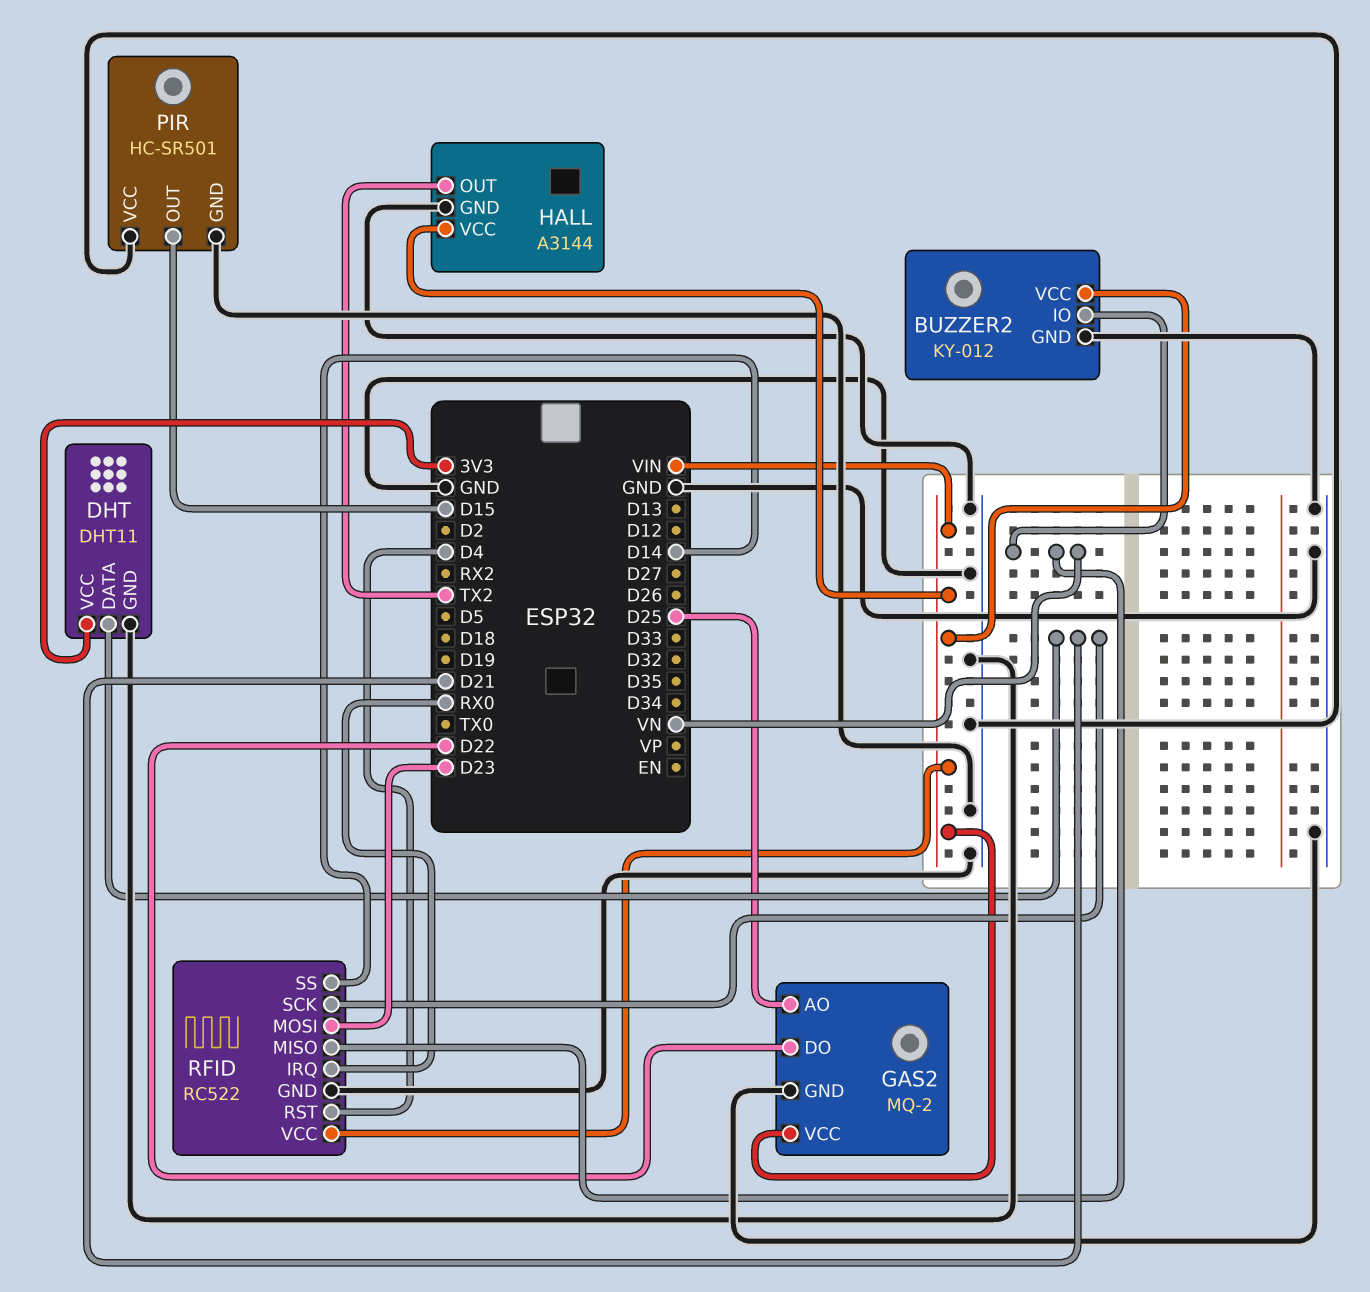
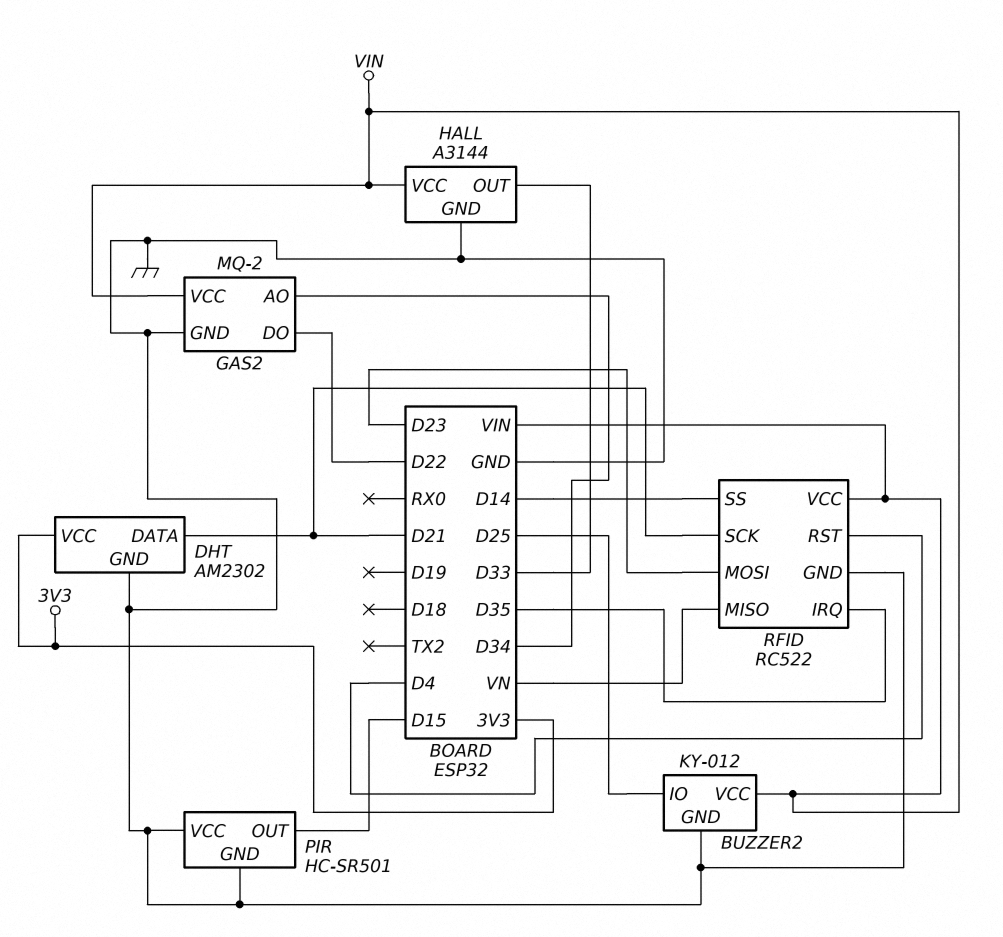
BUZZER2 pin IO: VN -> D25
DHT: DHT11 -> AM2302
GAS2 pin AO: D25 -> D34
HALL pin OUT: TX2 -> D33
RFID pin IRQ: RX0 -> D35

